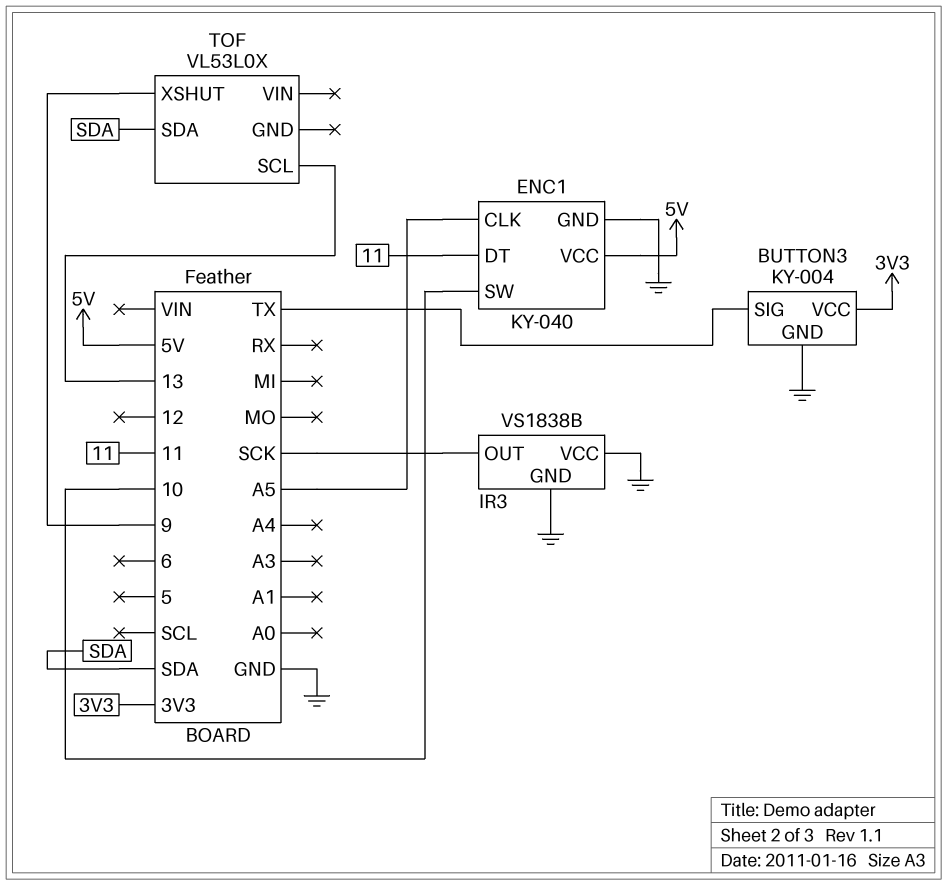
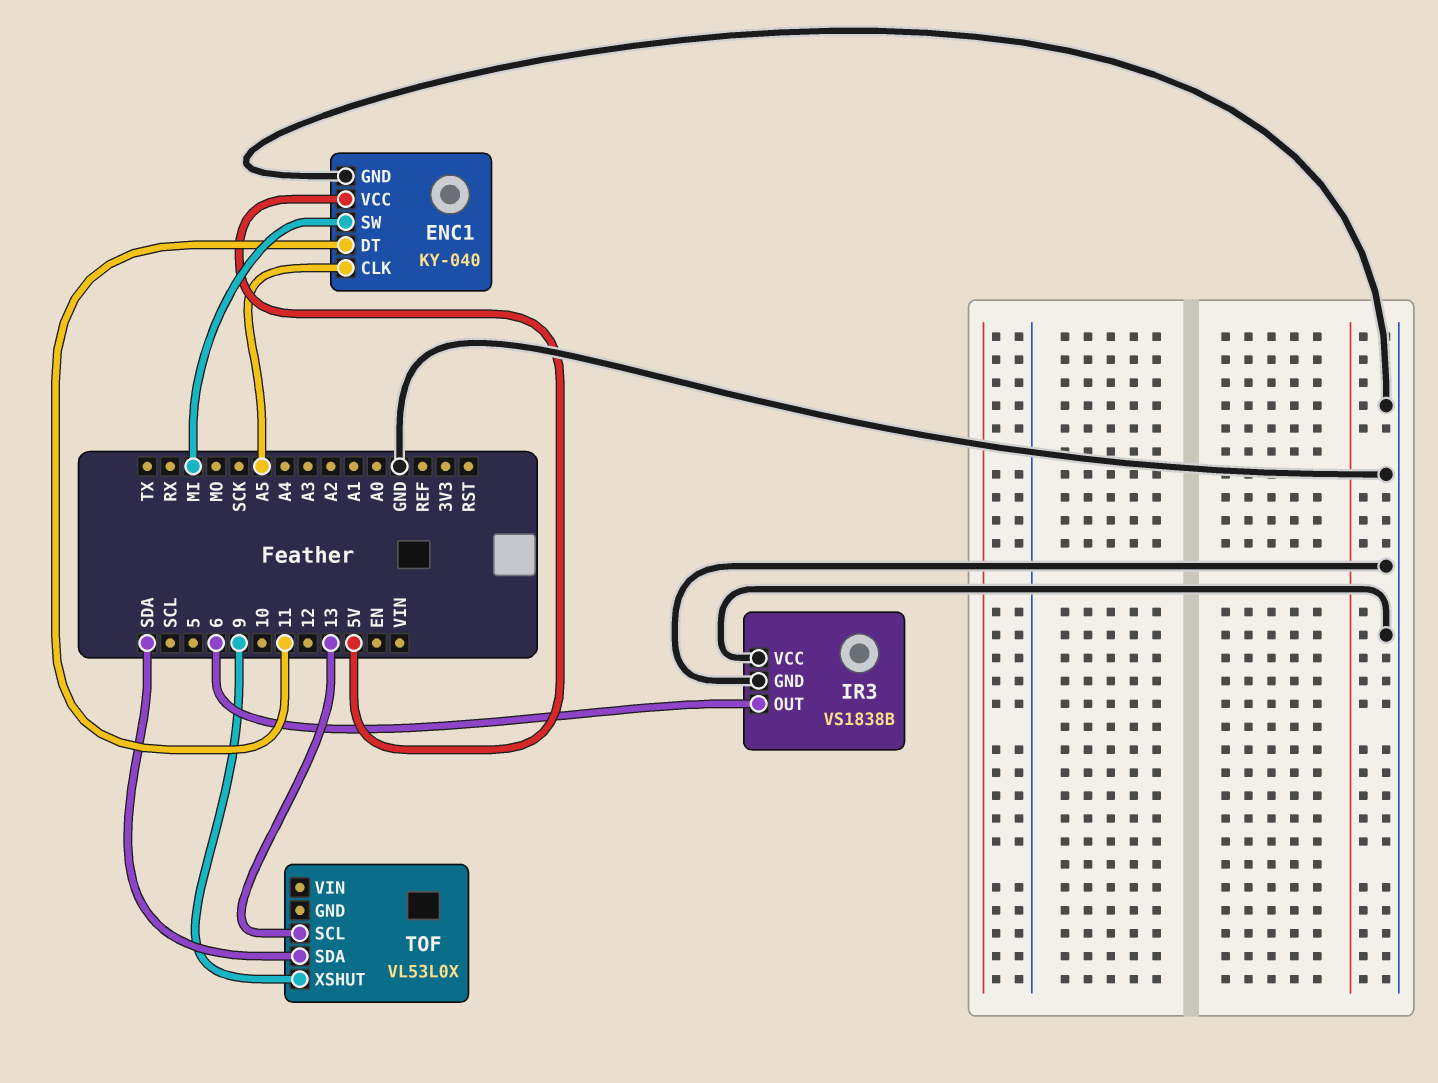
BUTTON3: KY-004 -> none
BUTTON3 pin GND: GND -> none
BUTTON3 pin SIG: TX -> none
BUTTON3 pin VCC: 3V3 -> none
ENC1 pin SW: 10 -> MI
IR3 pin OUT: SCK -> 6

